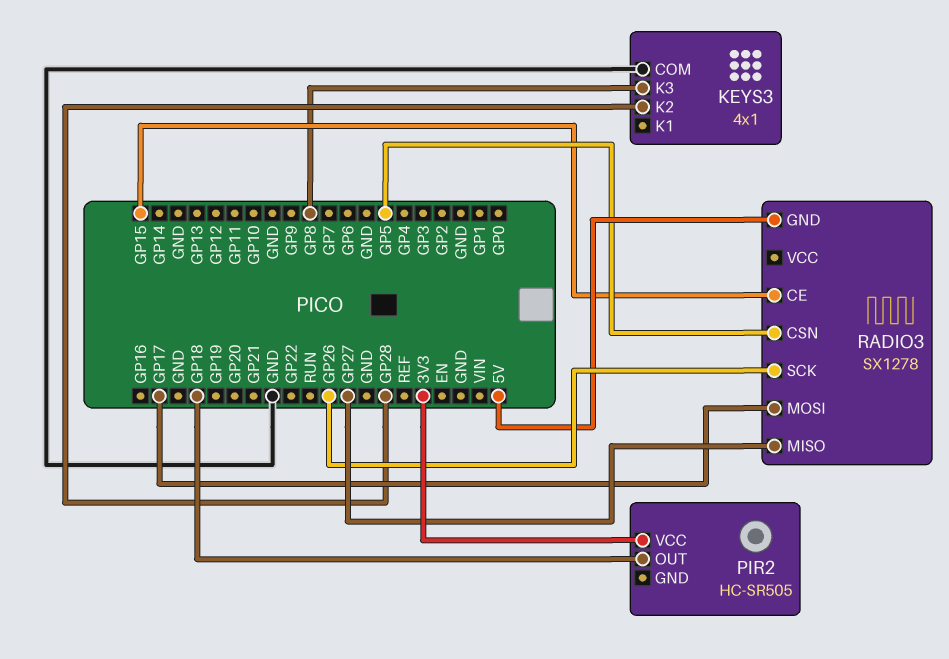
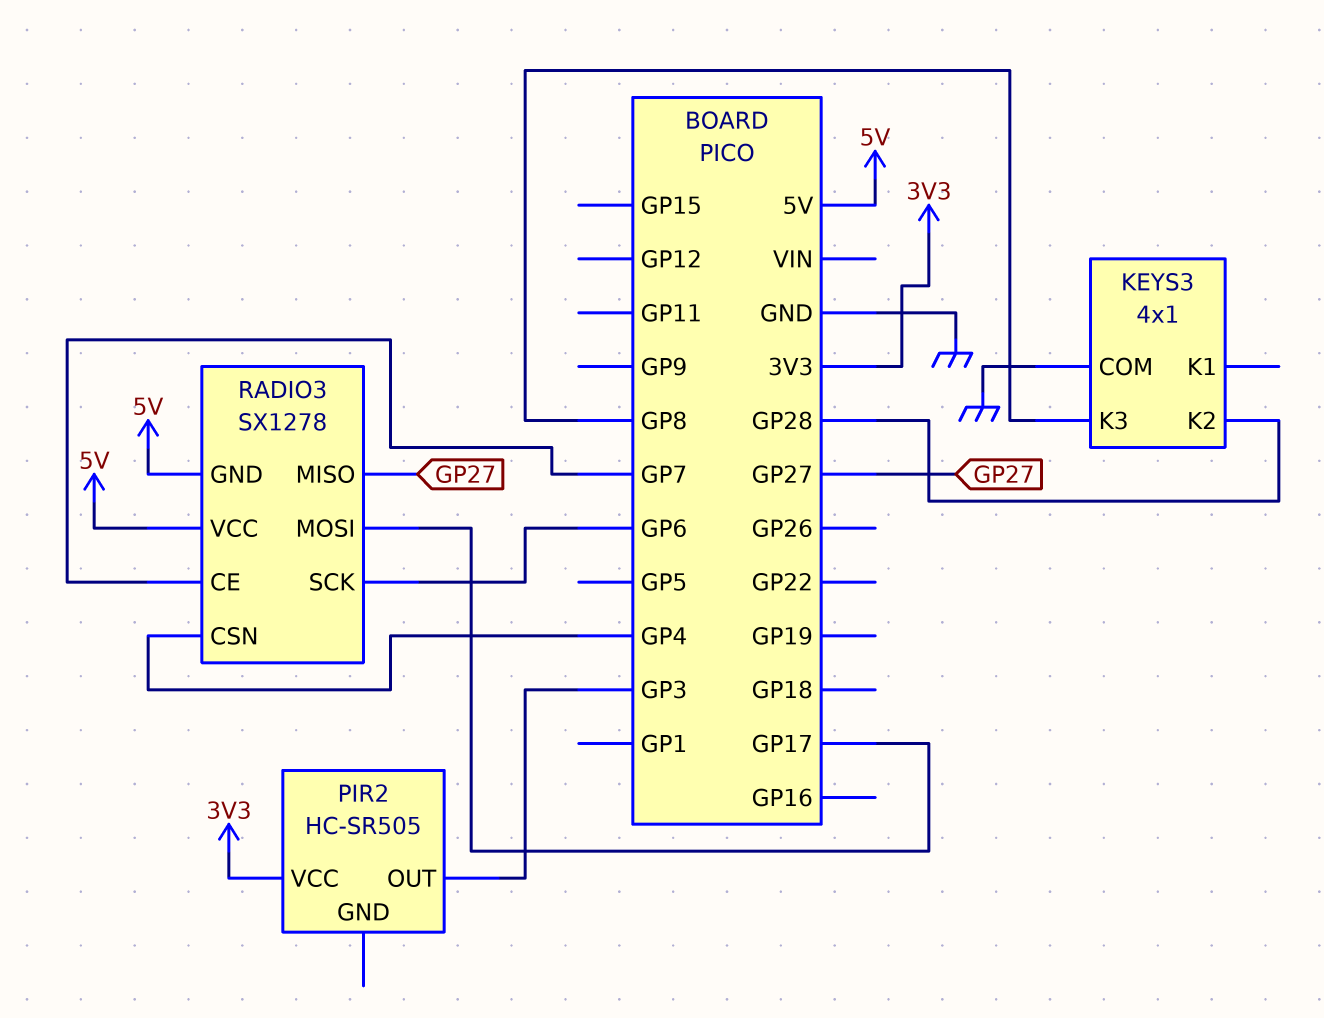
PIR2 pin OUT: GP18 -> GP3
RADIO3 pin CE: GP15 -> GP7
RADIO3 pin CSN: GP5 -> GP4
RADIO3 pin SCK: GP26 -> GP6
RADIO3 pin VCC: none -> 5V

